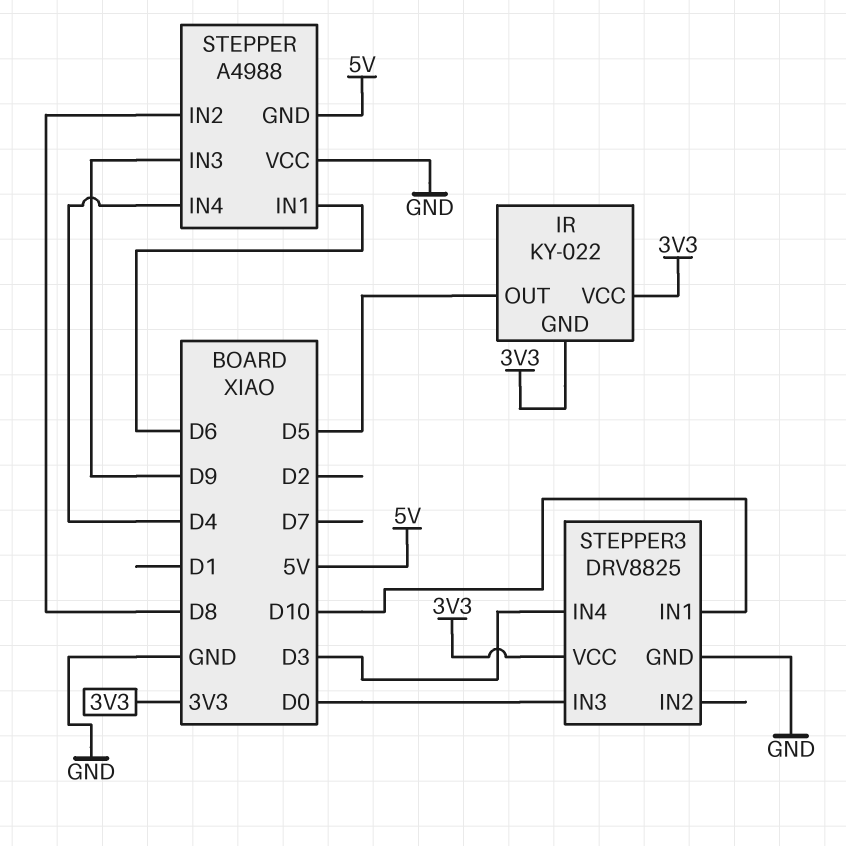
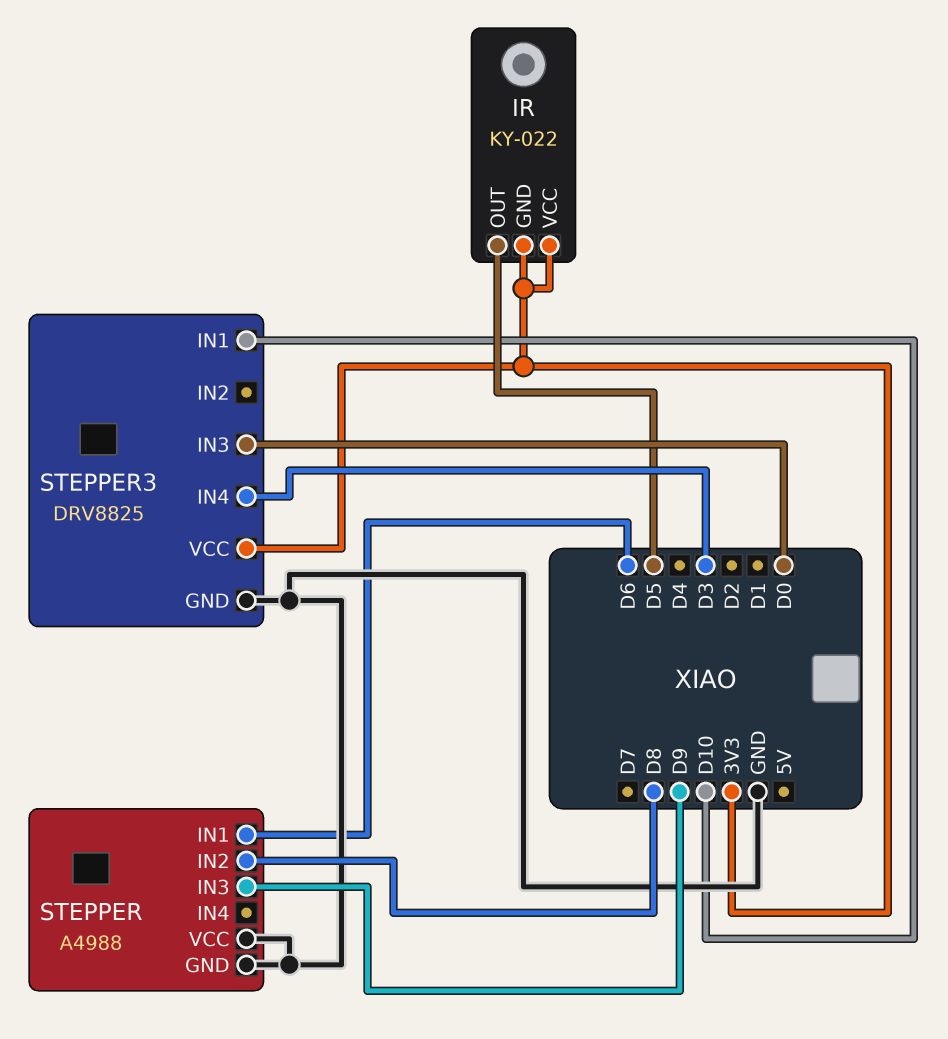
STEPPER pin GND: 5V -> GND
STEPPER pin IN4: D4 -> none

